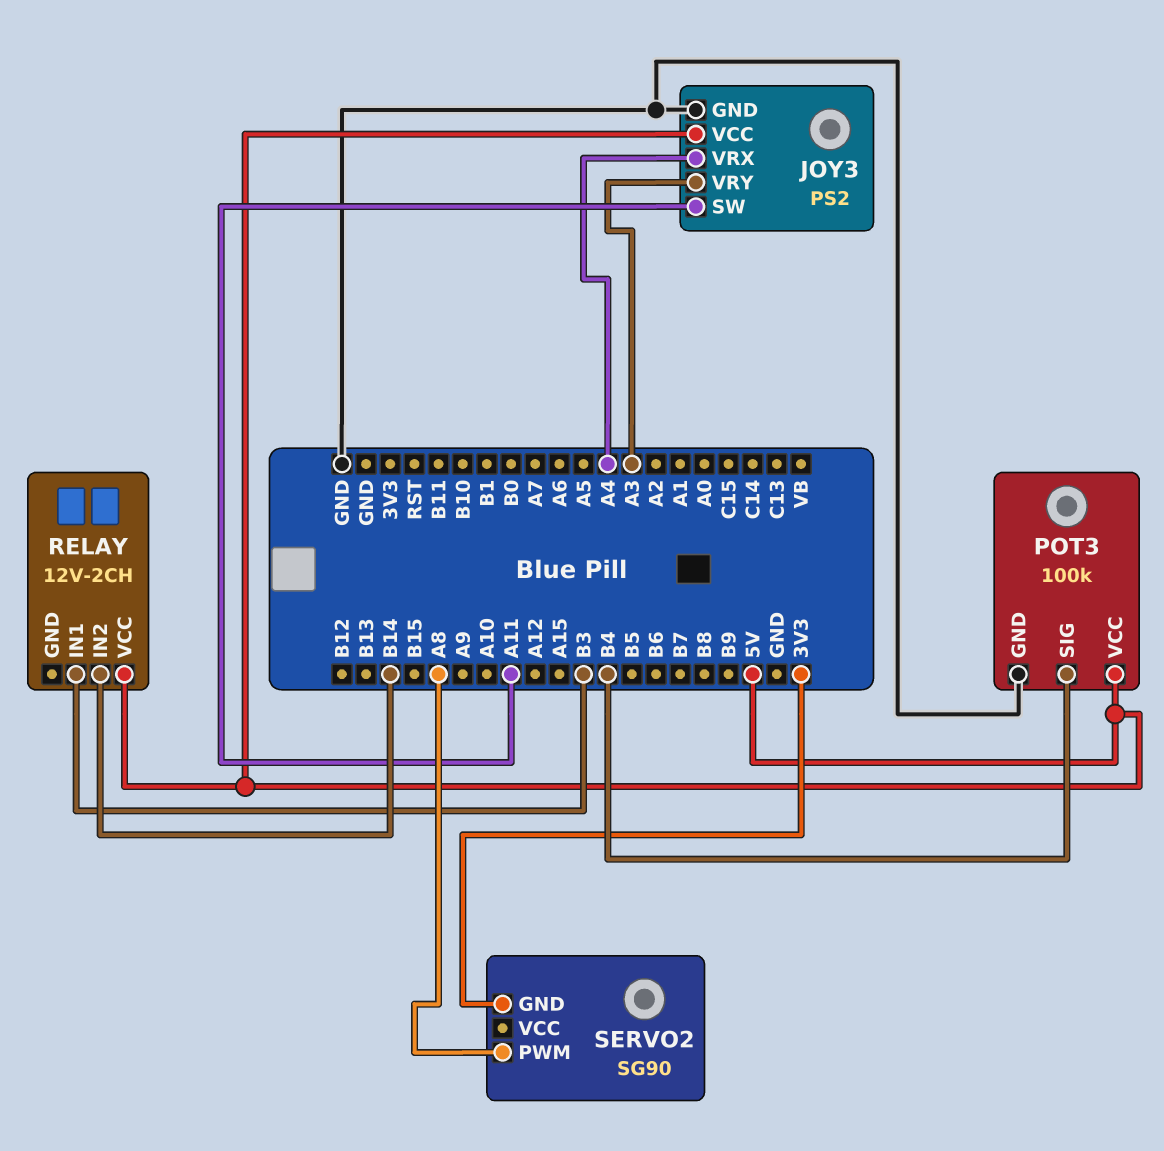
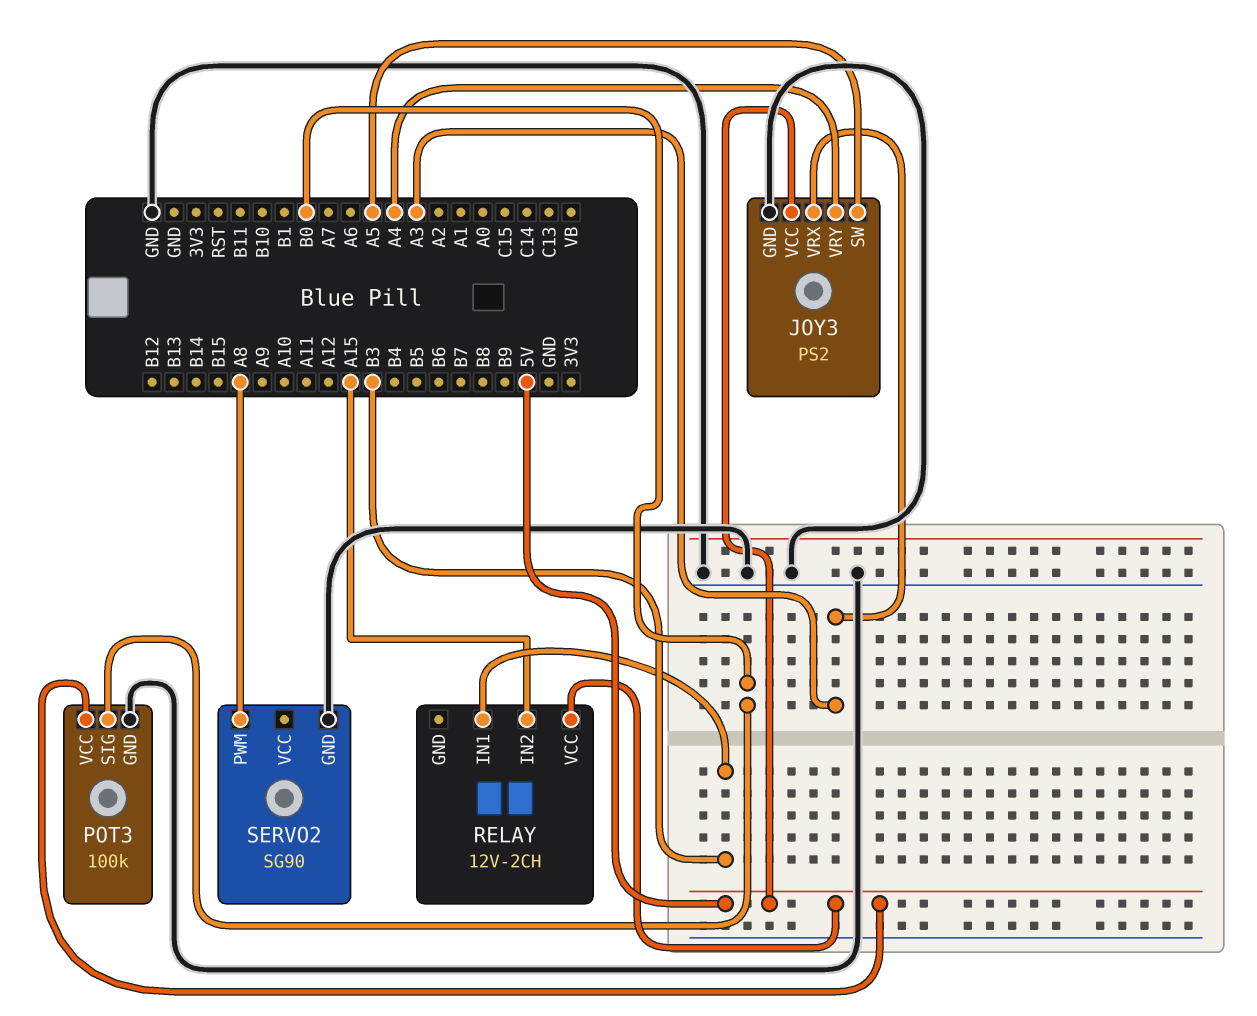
JOY3 pin SW: A11 -> A5
JOY3 pin VRX: A4 -> A3
JOY3 pin VRY: A3 -> A4
POT3 pin SIG: B4 -> B0
RELAY pin IN2: B14 -> A15
SERVO2 pin GND: 3V3 -> GND

